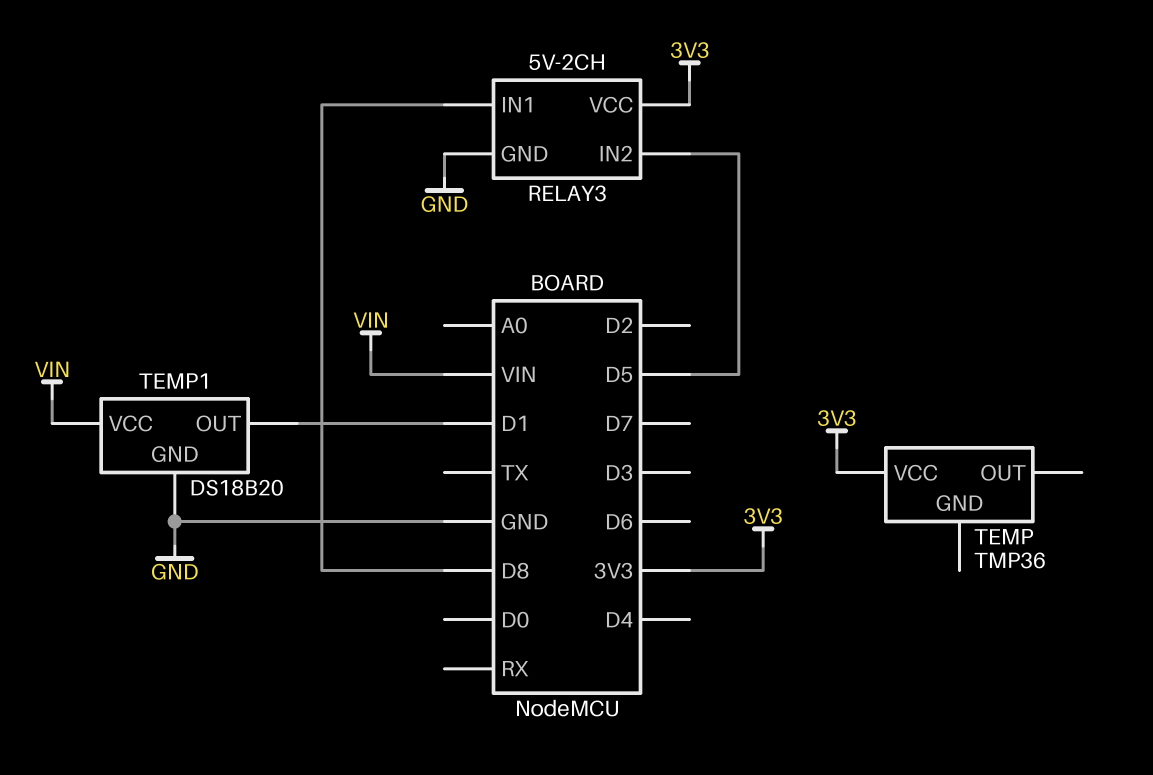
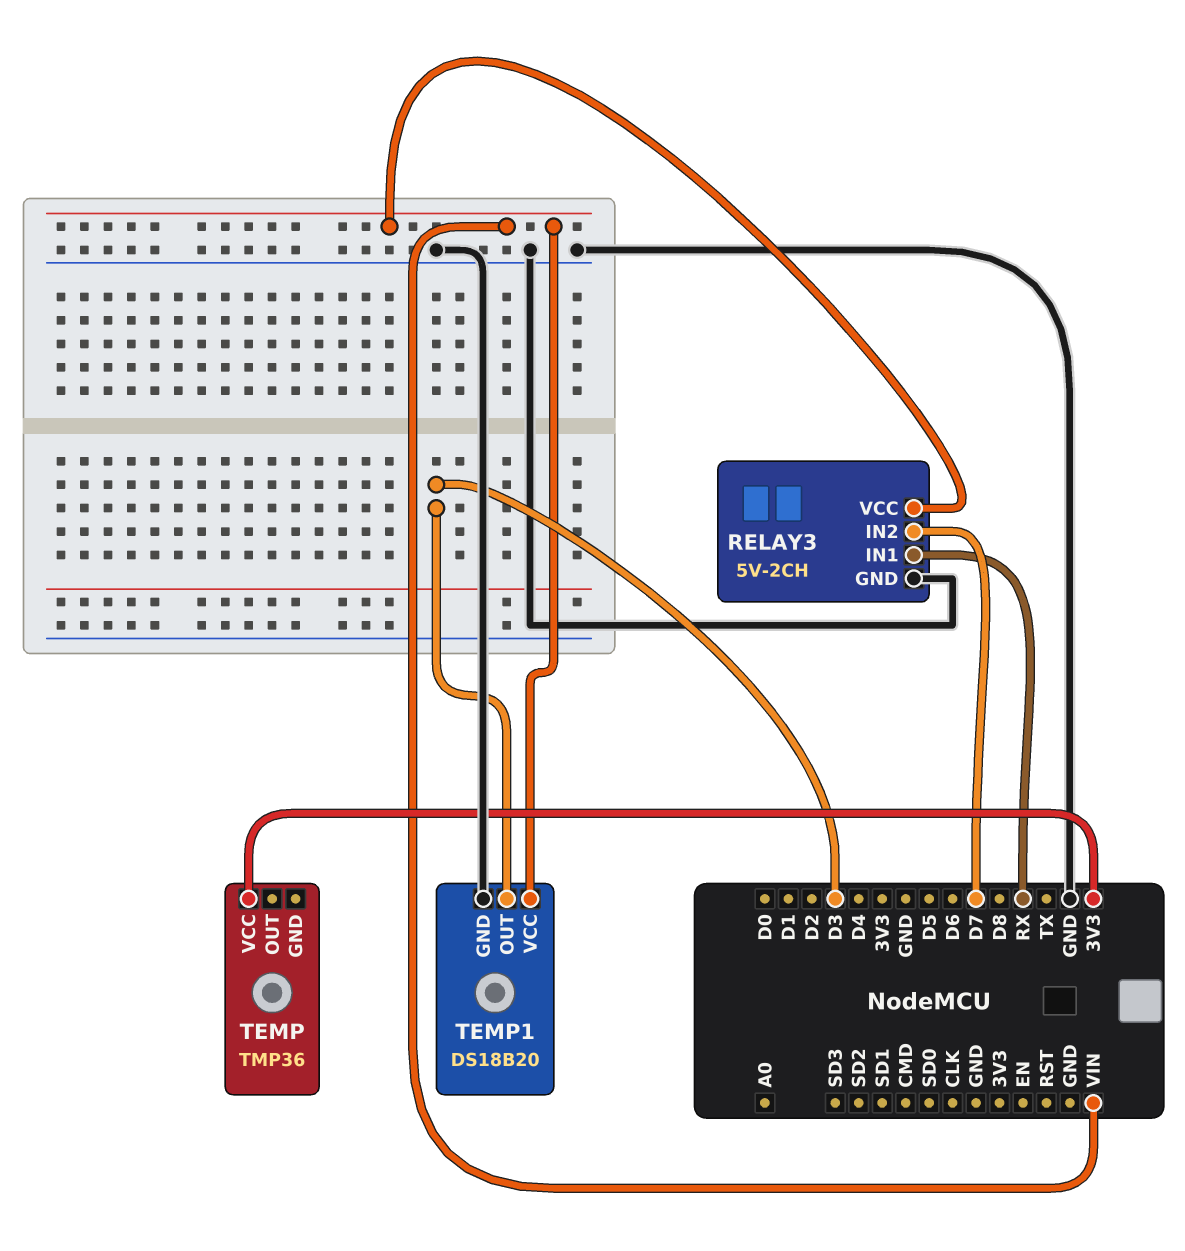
RELAY3 pin IN1: D8 -> RX
RELAY3 pin IN2: D5 -> D7
RELAY3 pin VCC: 3V3 -> VIN
TEMP1 pin OUT: D1 -> D3

